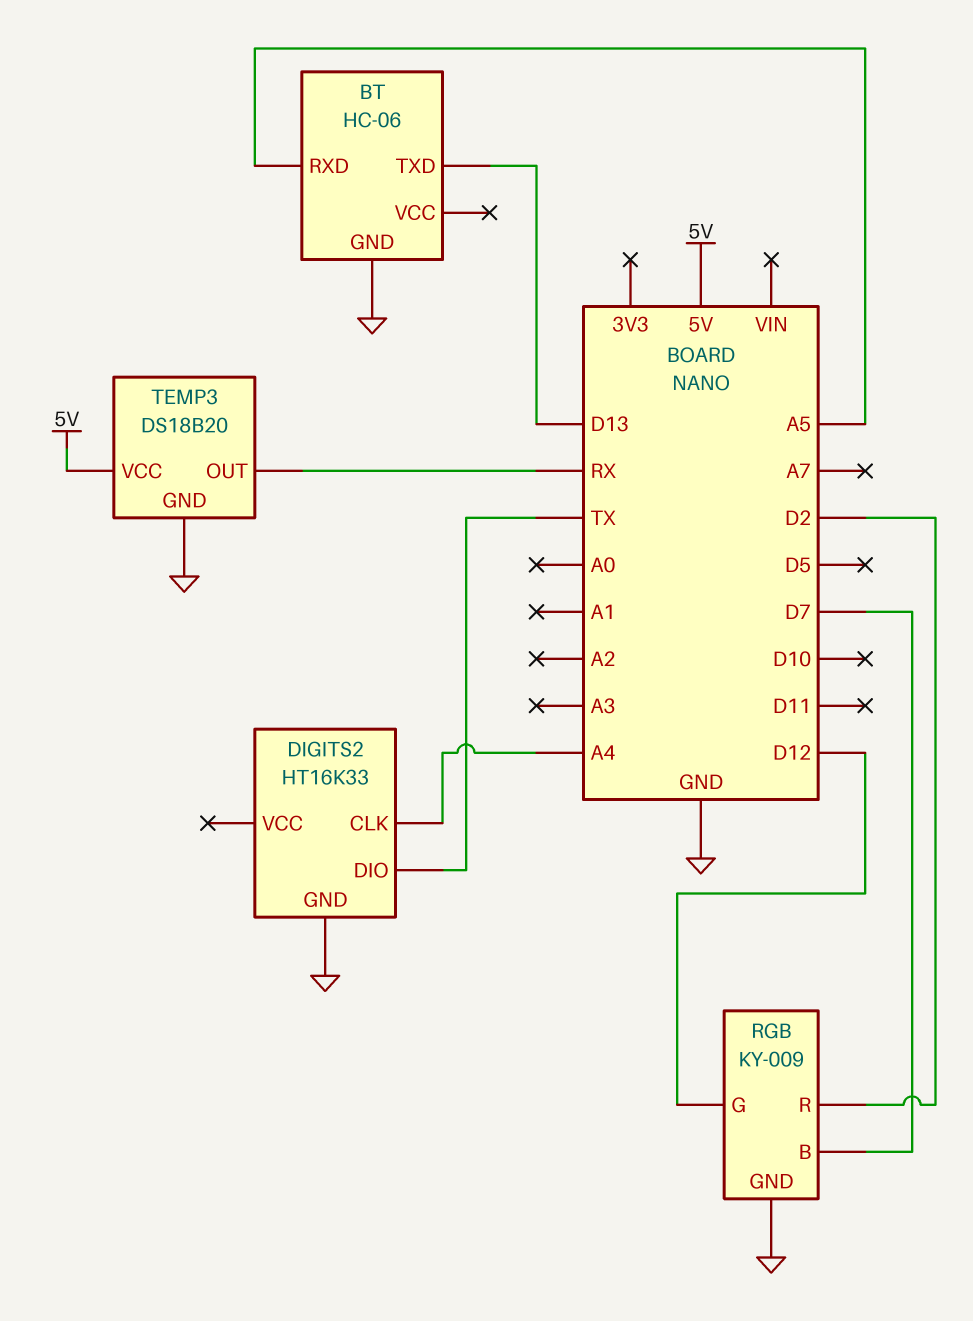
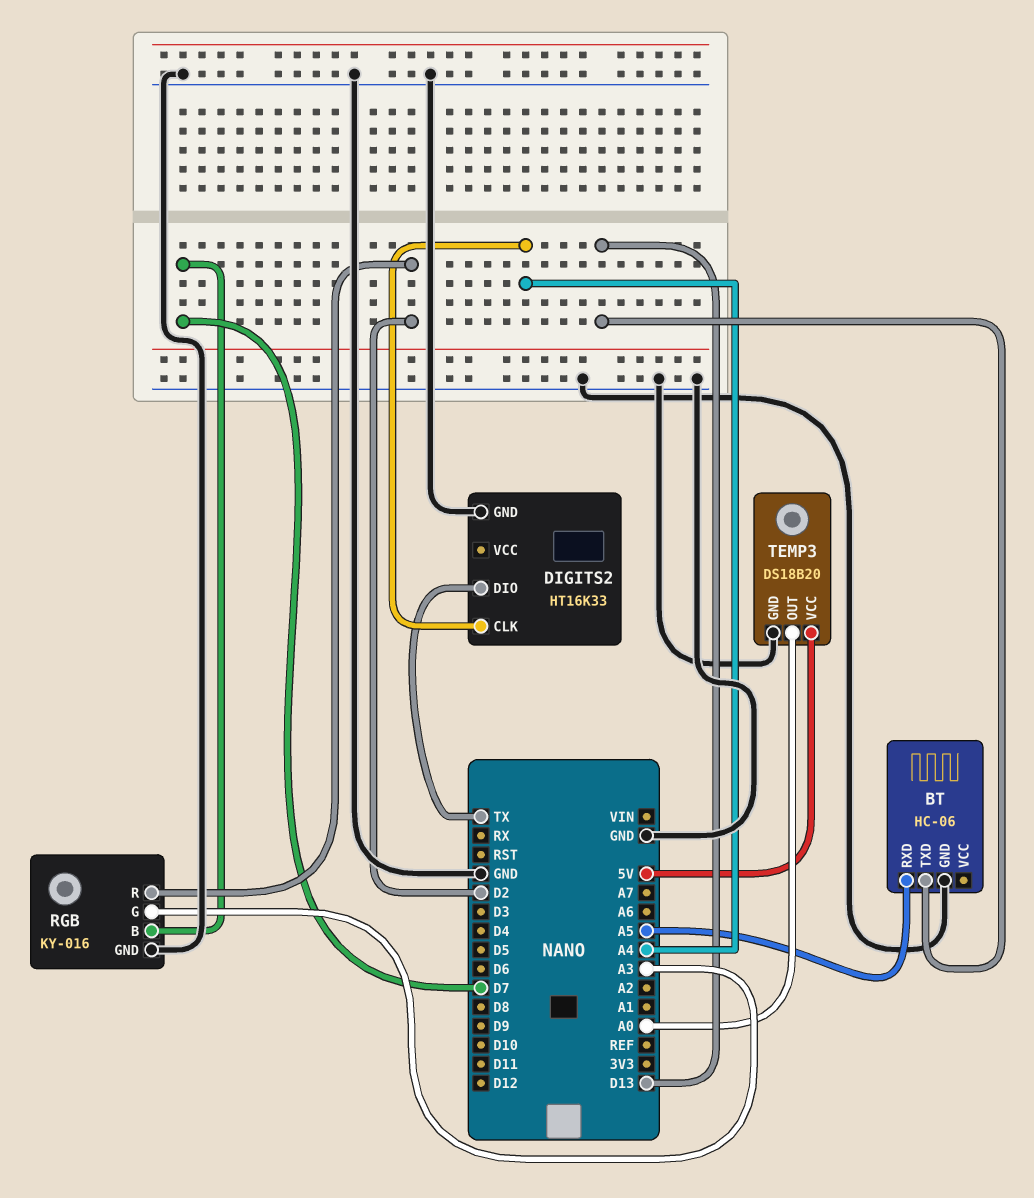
RGB: KY-009 -> KY-016
RGB pin G: D12 -> A3
TEMP3 pin OUT: RX -> A0

